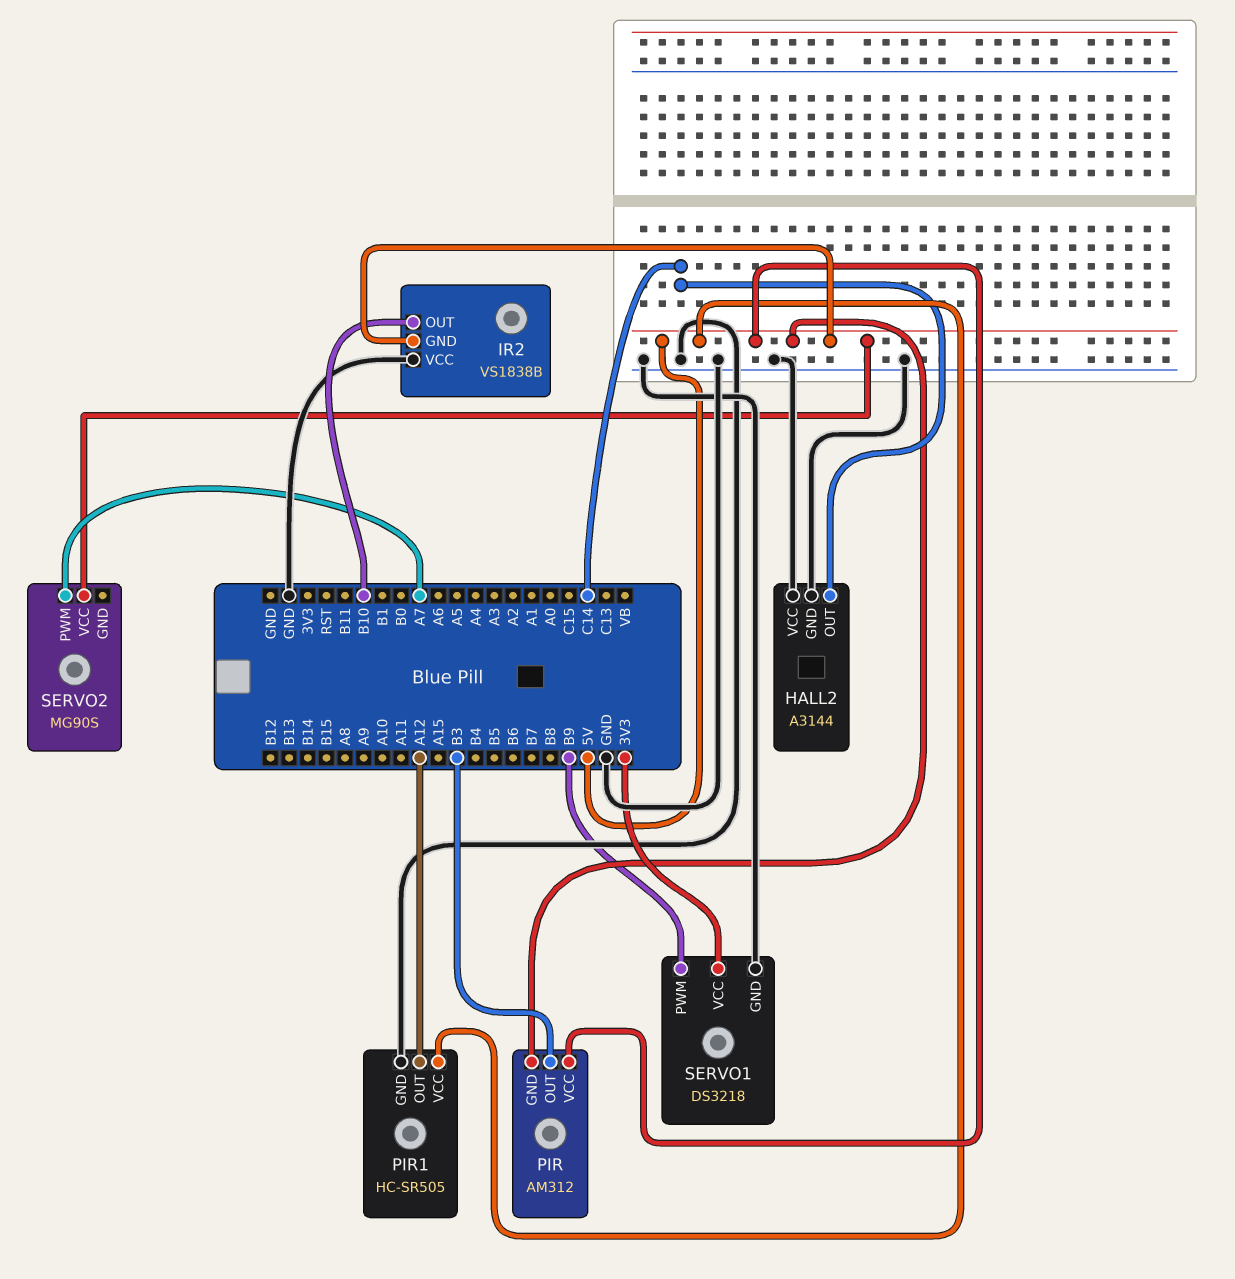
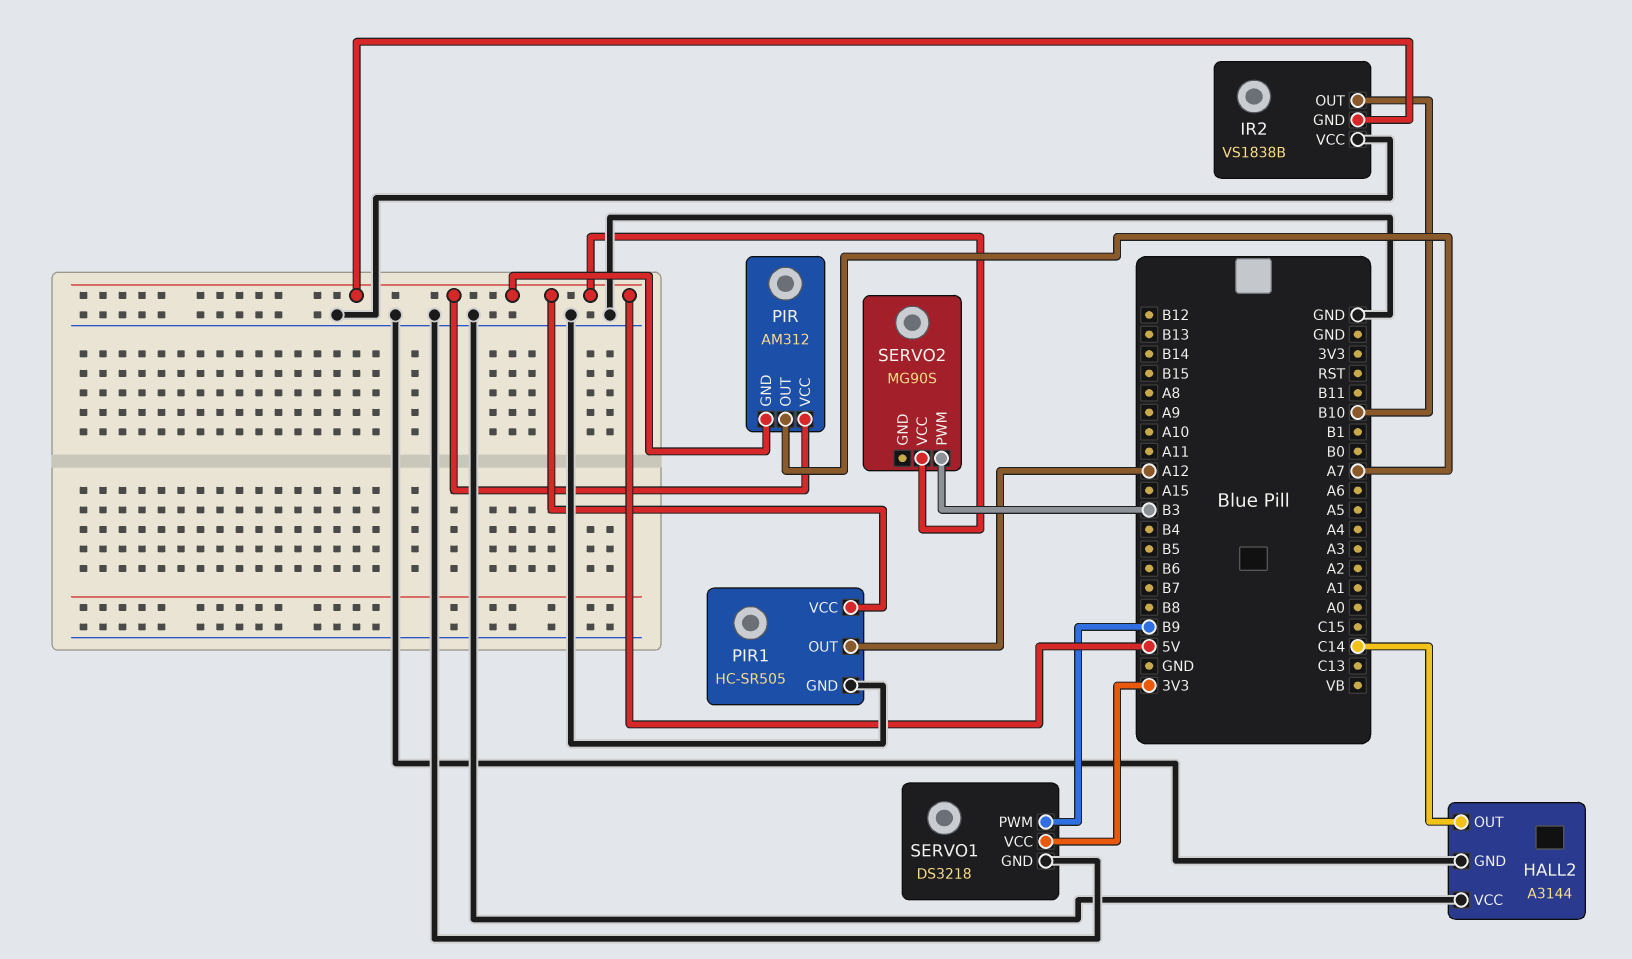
PIR pin OUT: B3 -> A7
SERVO2 pin PWM: A7 -> B3

